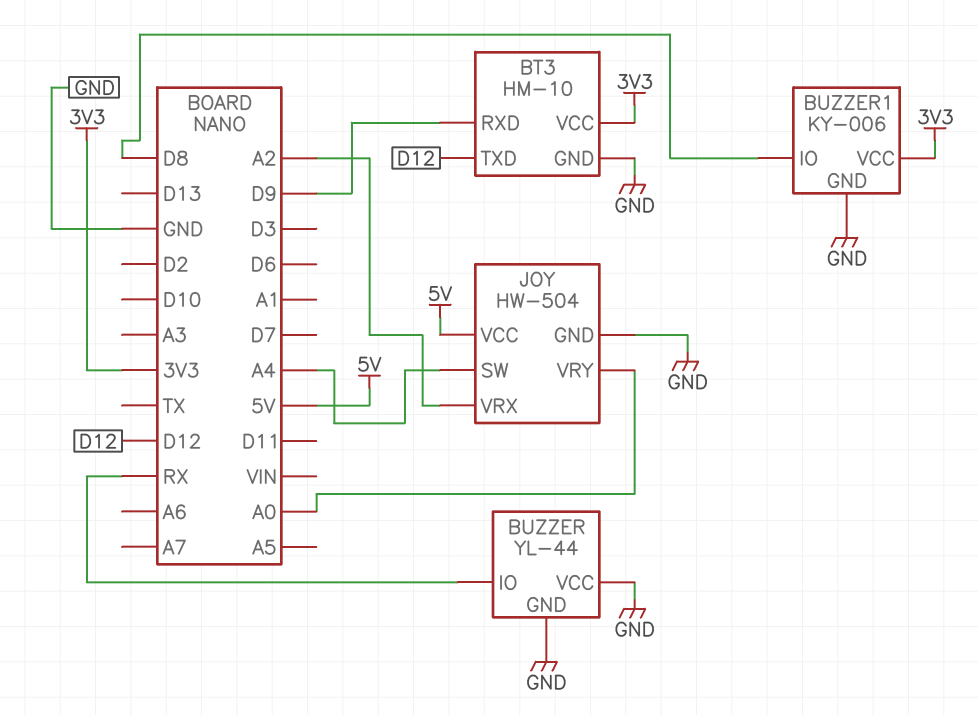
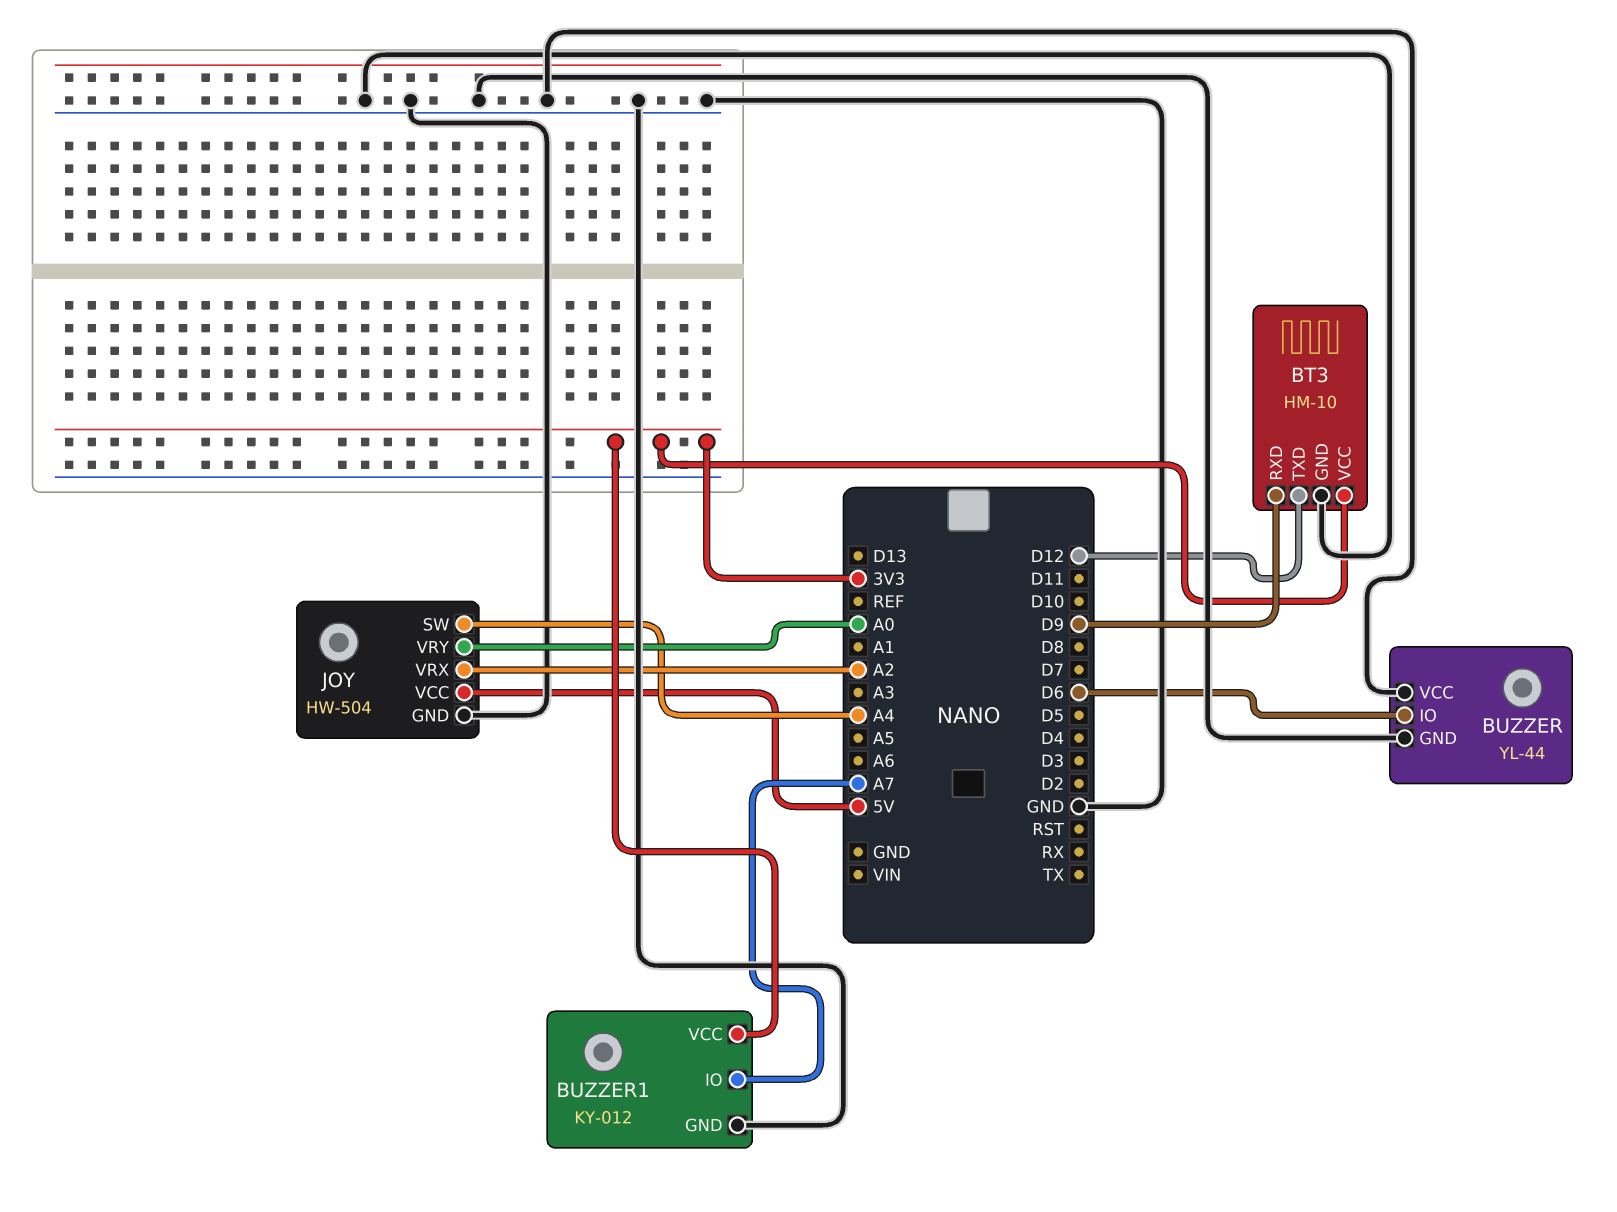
BUZZER pin IO: RX -> D6
BUZZER1: KY-006 -> KY-012
BUZZER1 pin IO: D8 -> A7

